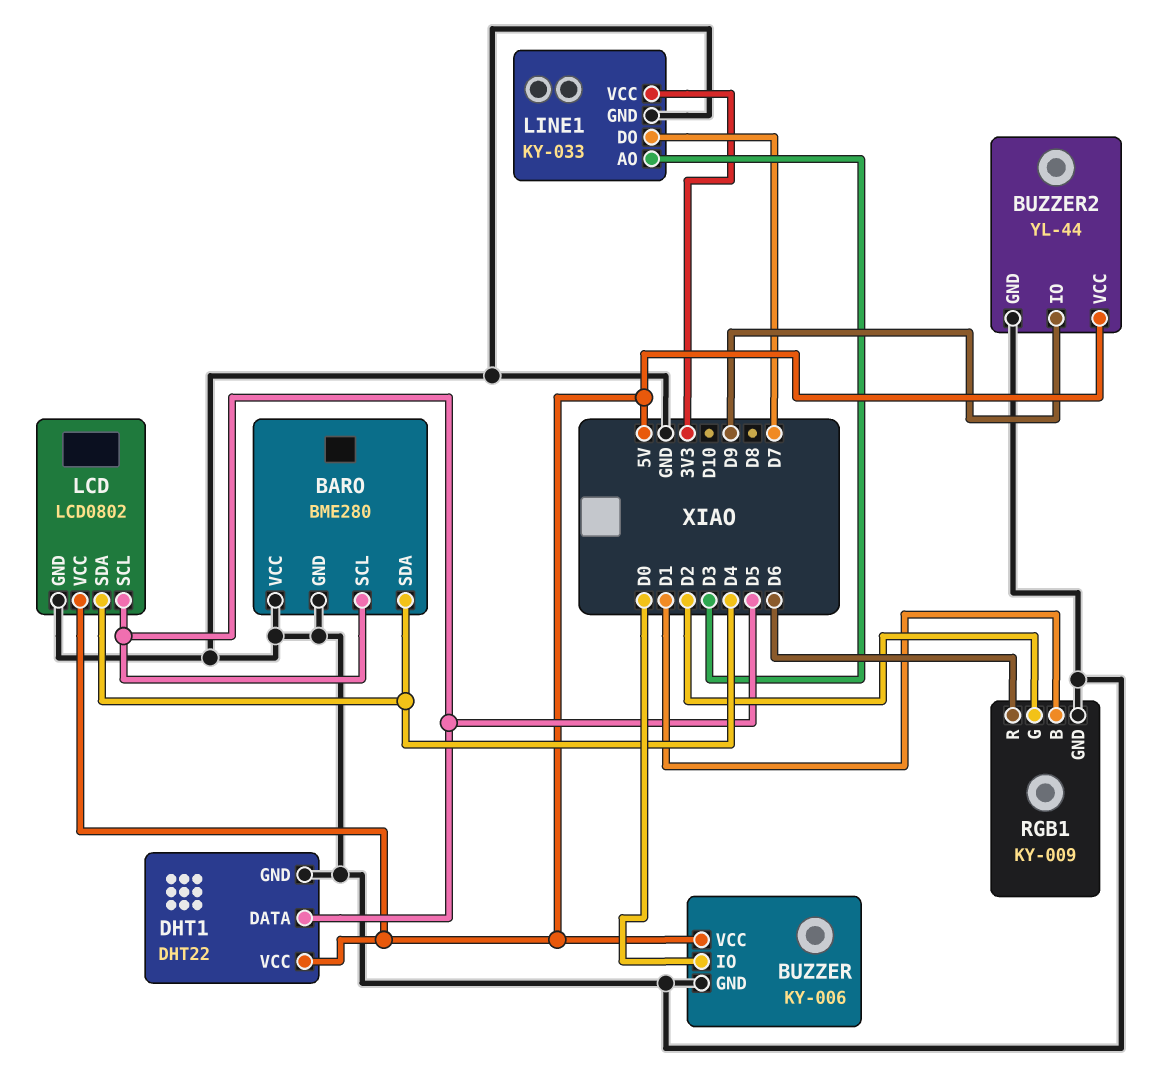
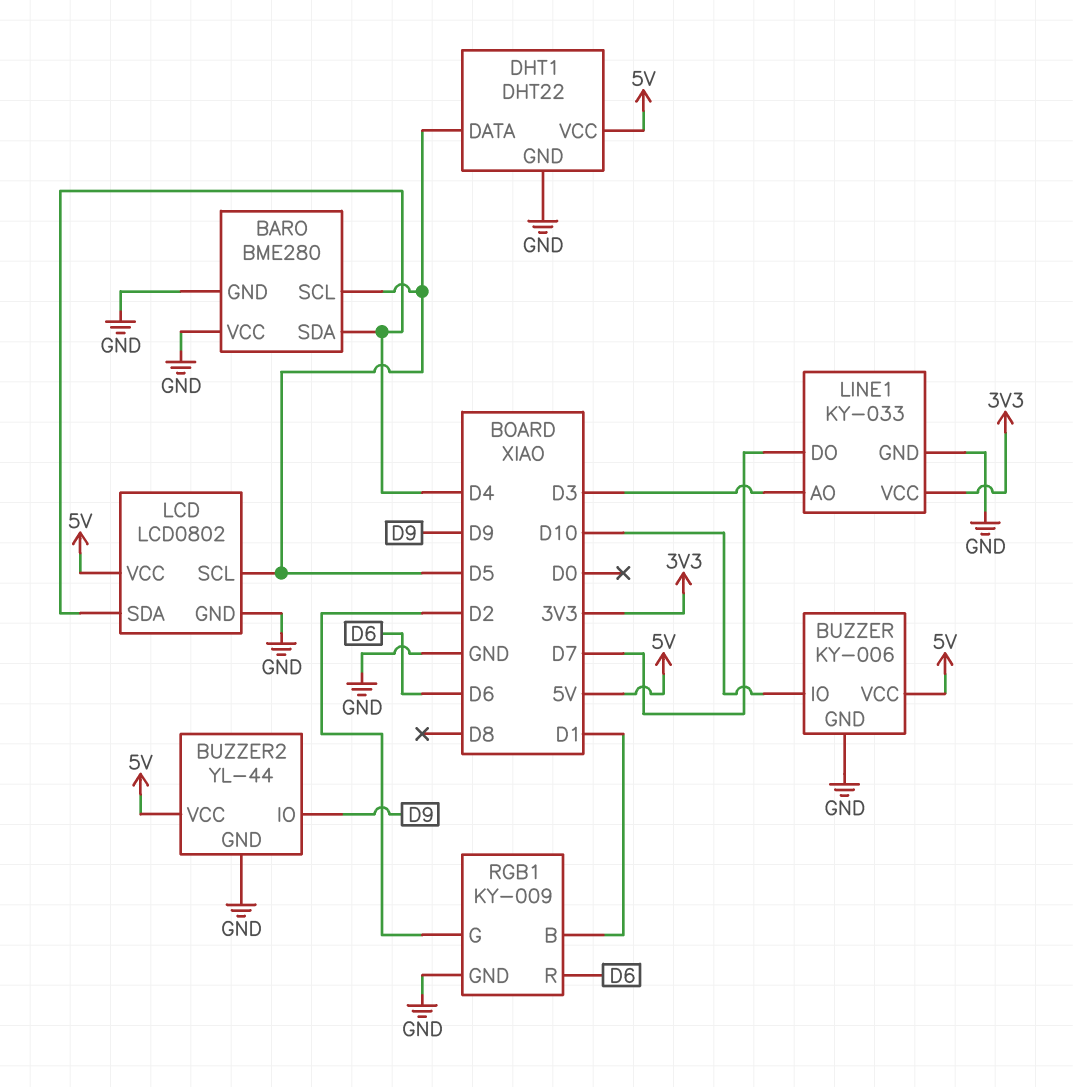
BUZZER pin IO: D0 -> D10

